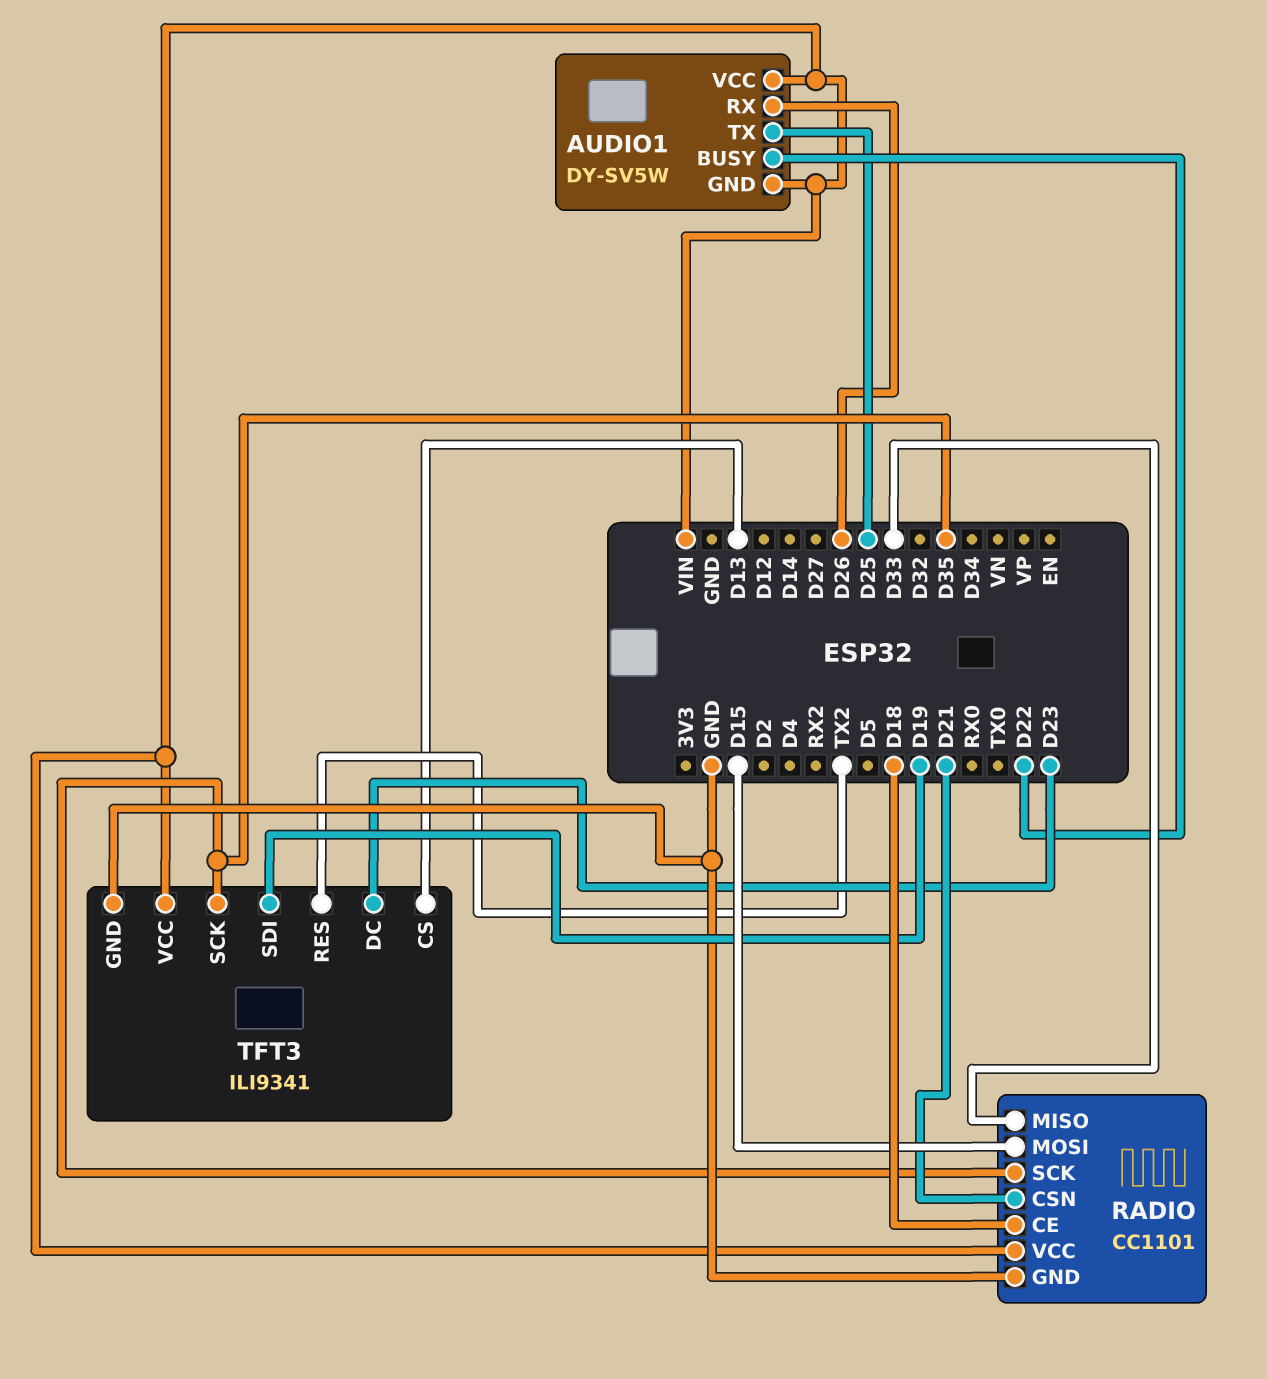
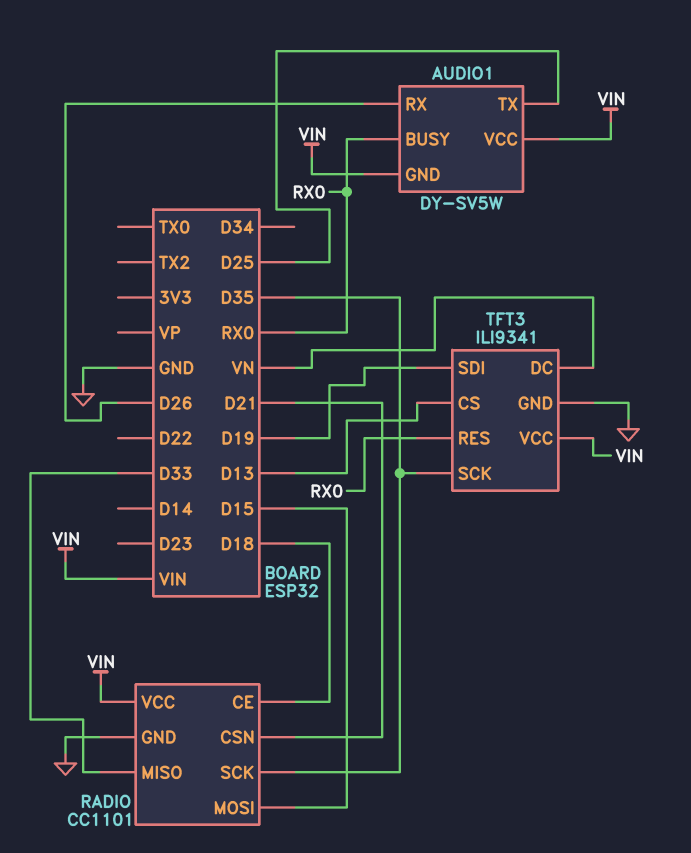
AUDIO1 pin BUSY: D22 -> RX0
TFT3 pin DC: D23 -> VN
TFT3 pin RES: TX2 -> RX0

